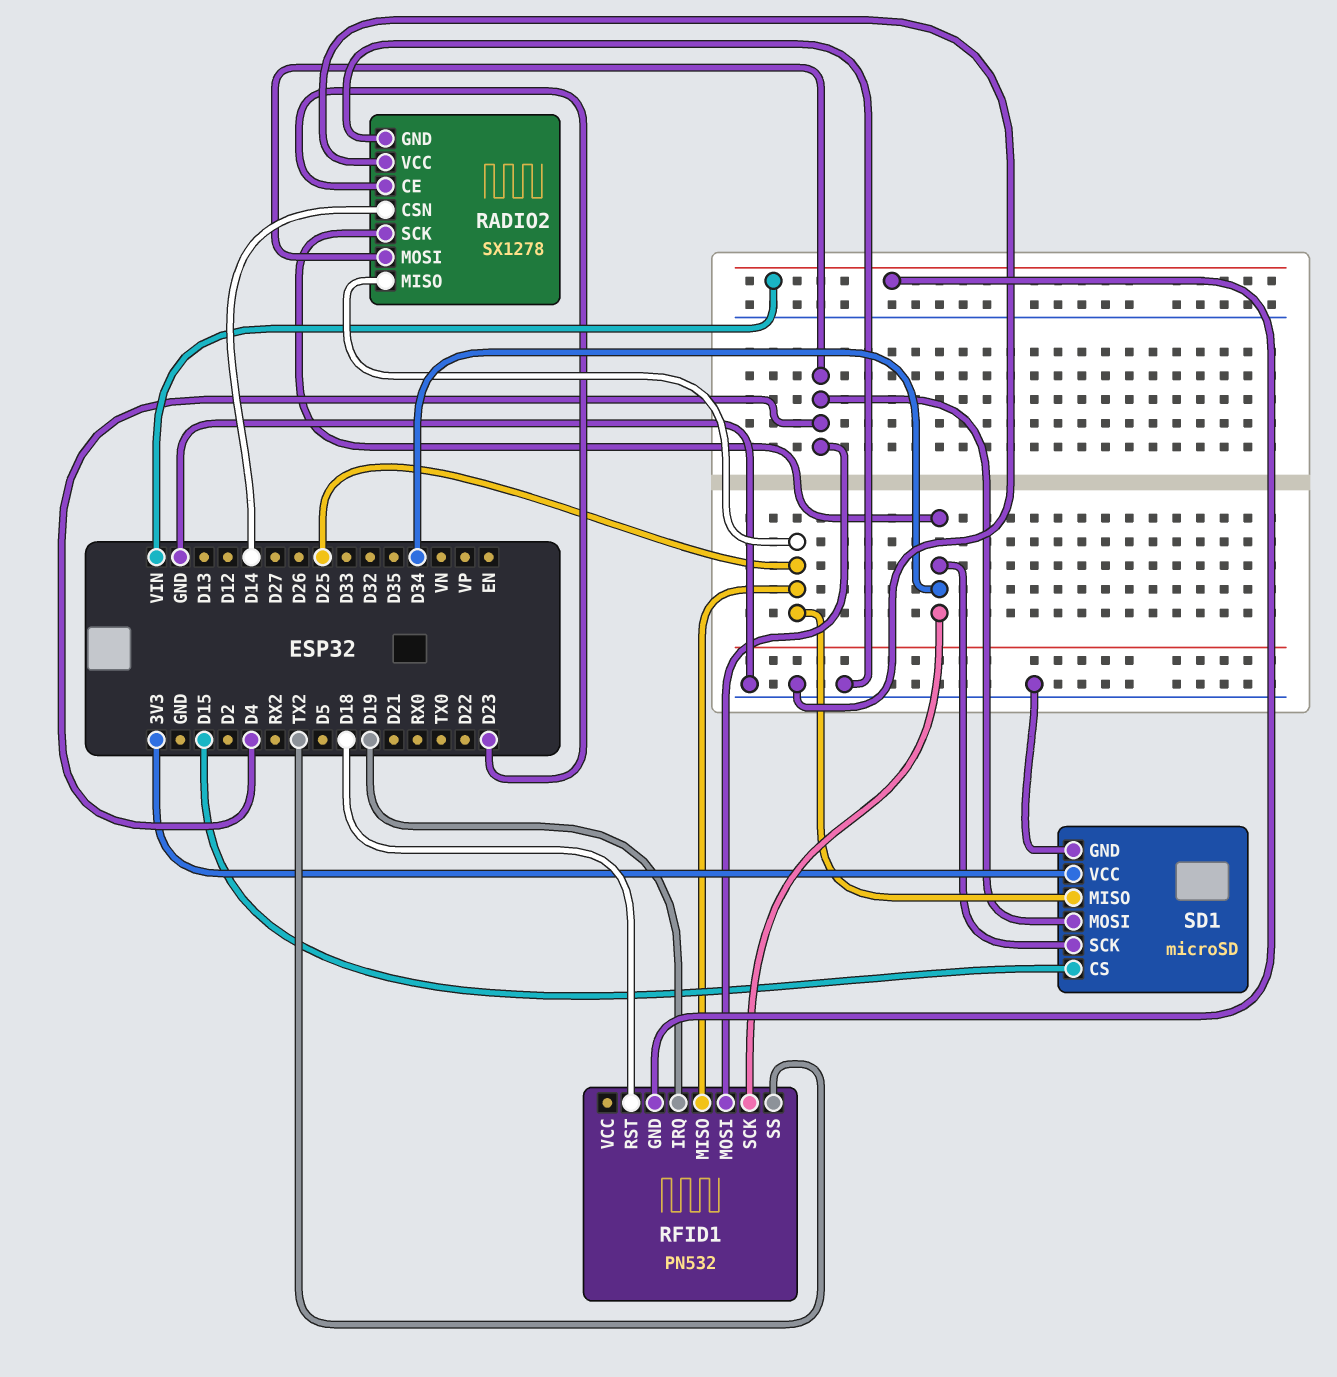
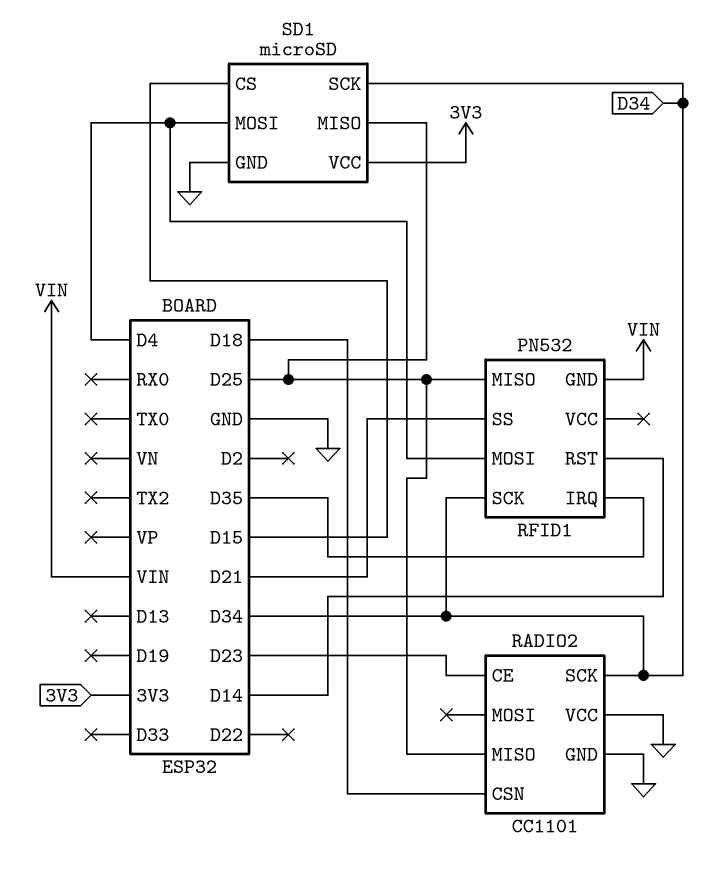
RADIO2: SX1278 -> CC1101
RADIO2 pin CSN: D14 -> D18
RADIO2 pin MOSI: D4 -> none
RFID1 pin IRQ: D19 -> D35
RFID1 pin RST: D18 -> D14
RFID1 pin SS: TX2 -> D21

